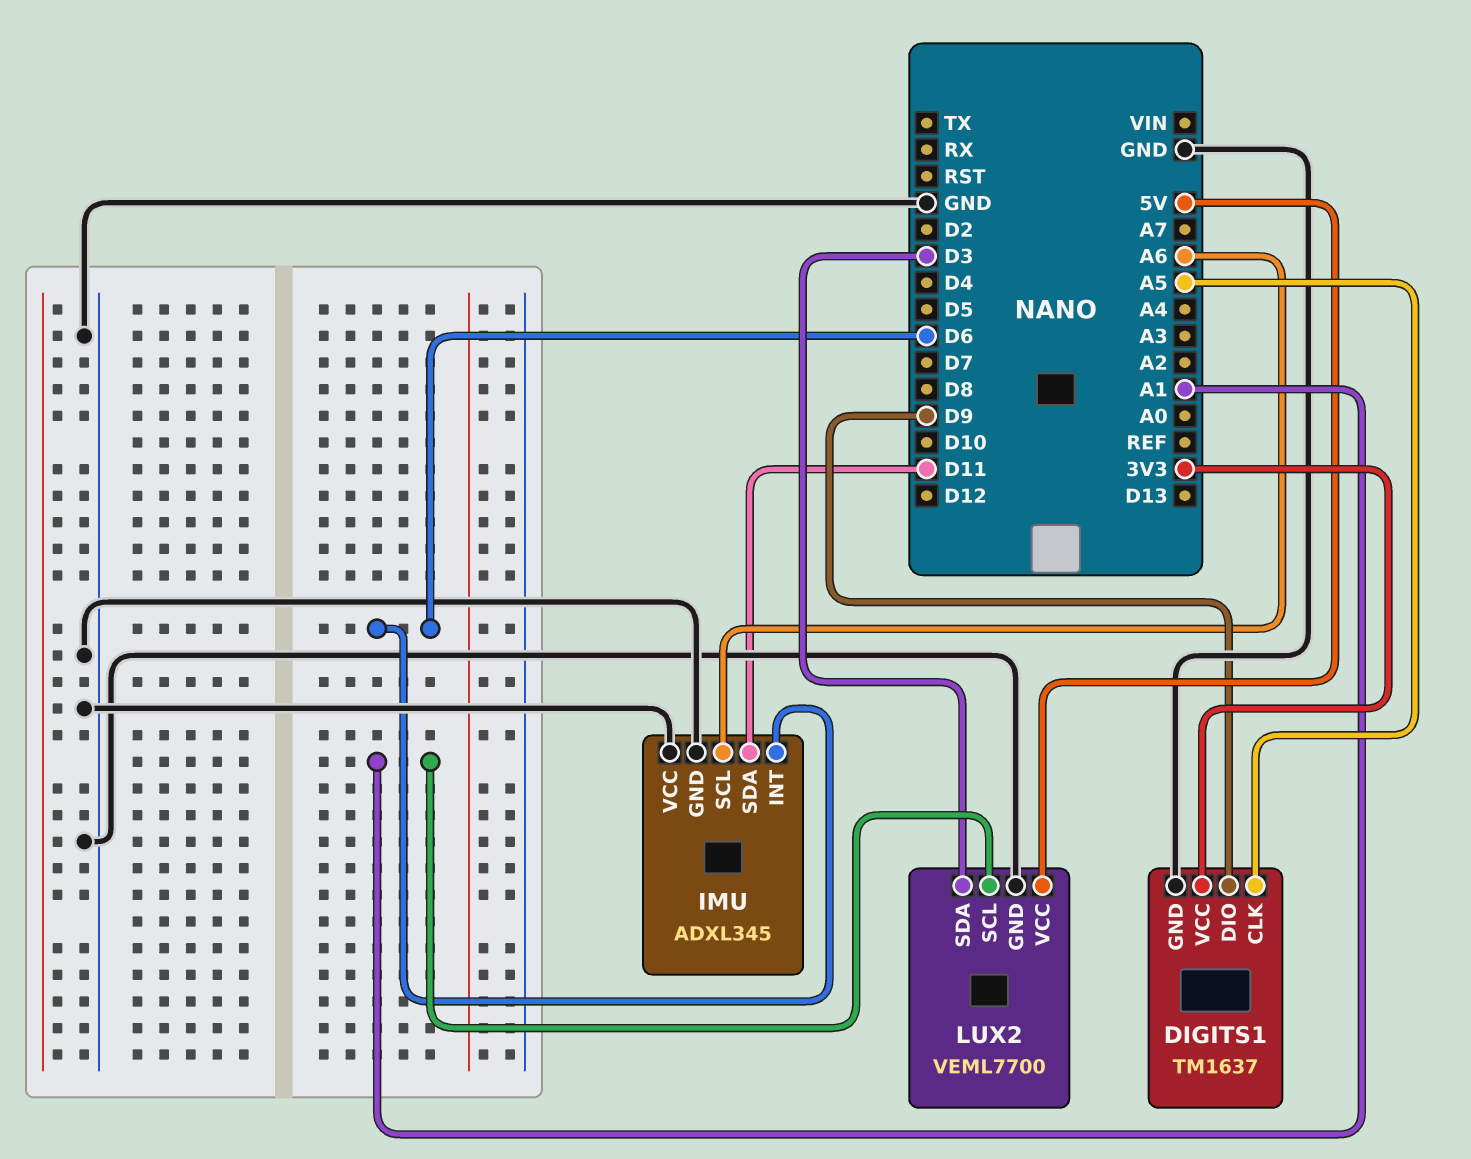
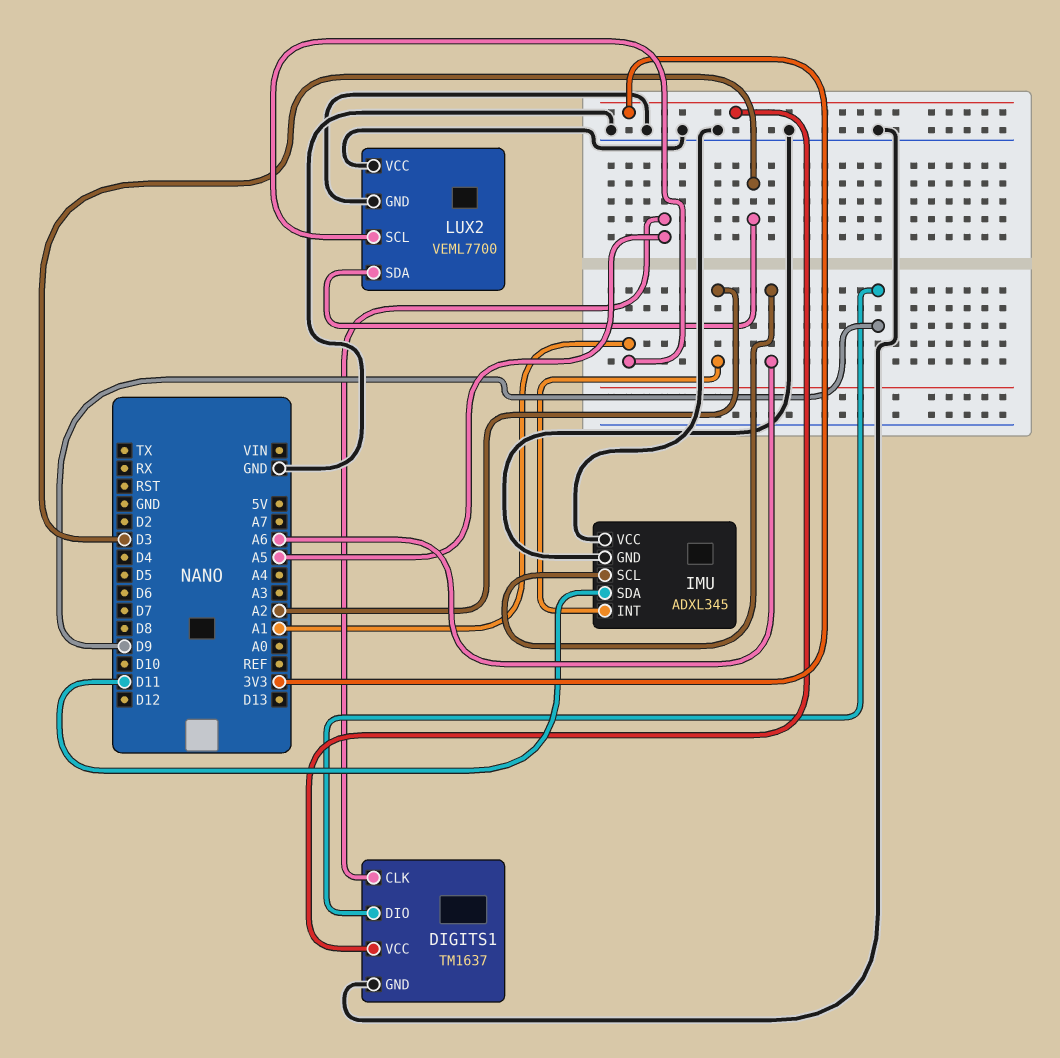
IMU pin INT: D6 -> A2
LUX2 pin VCC: 5V -> GND

